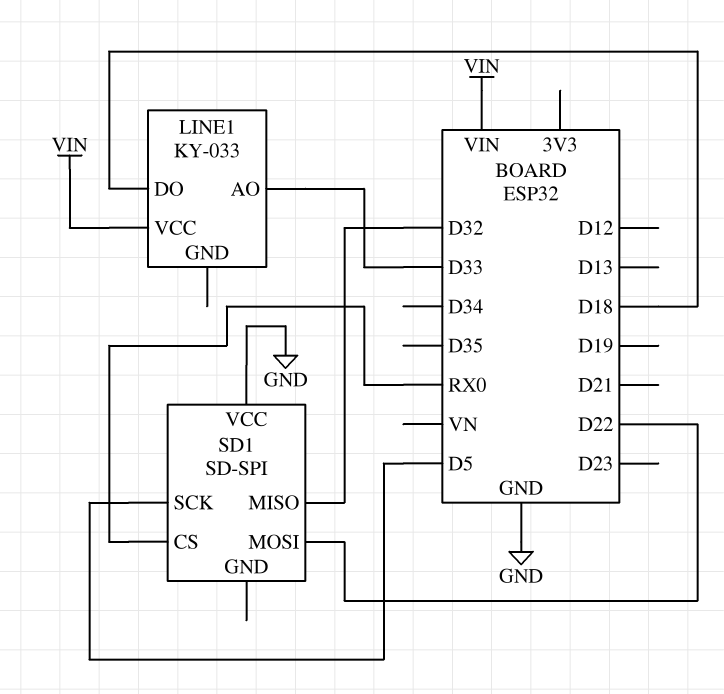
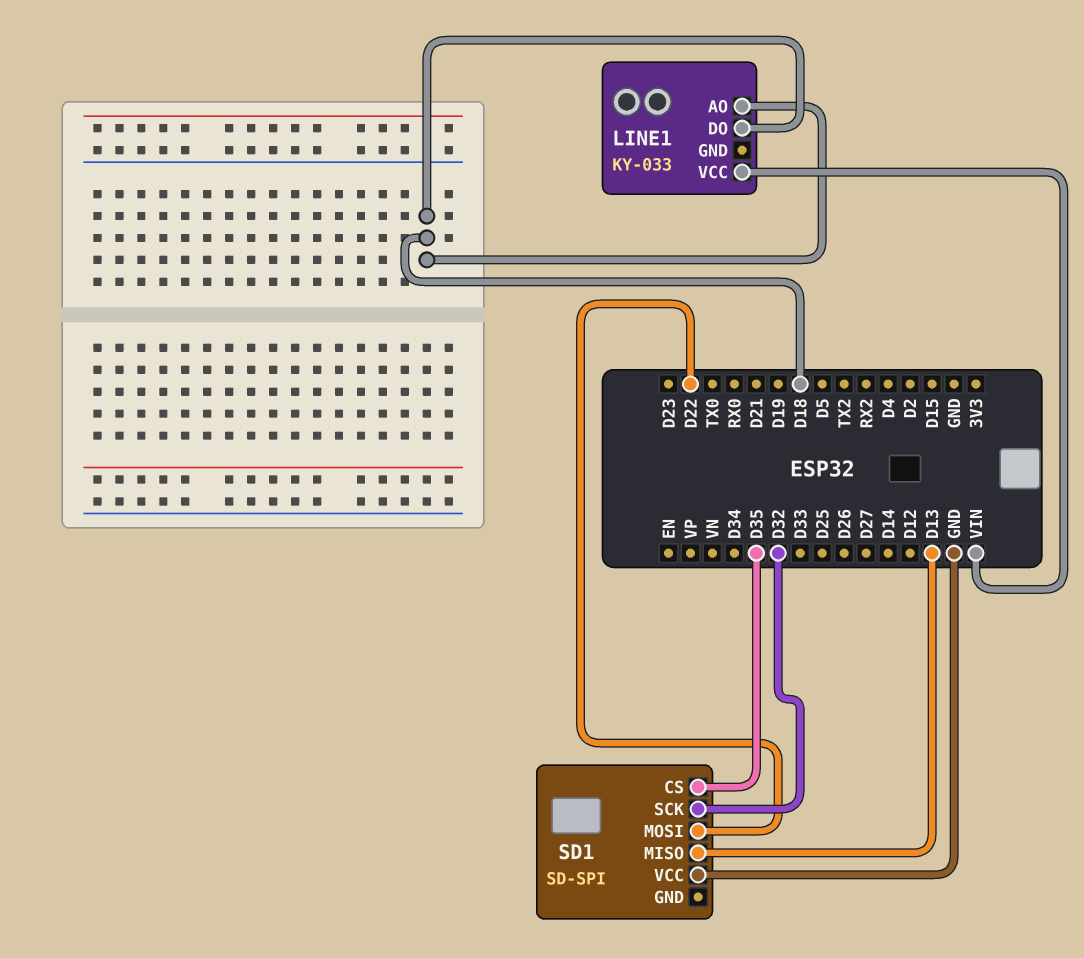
LINE1 pin AO: D33 -> D18
SD1 pin CS: RX0 -> D35
SD1 pin MISO: D32 -> D13
SD1 pin SCK: D5 -> D32

